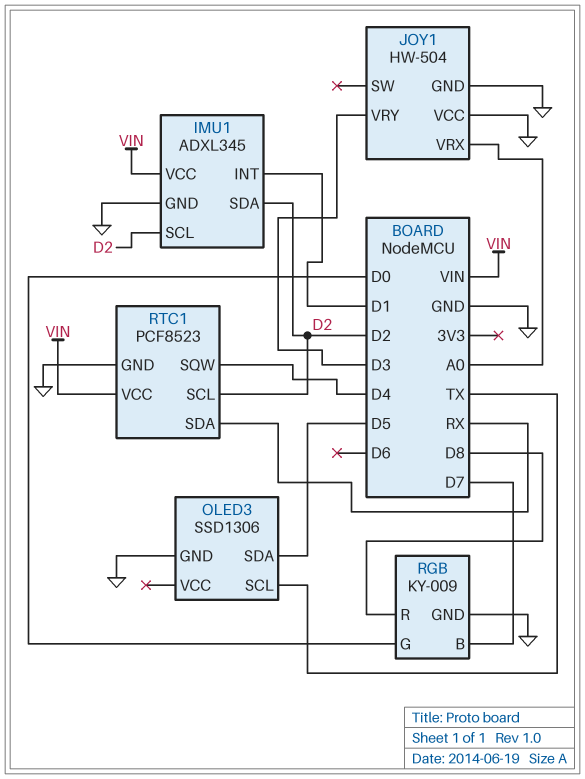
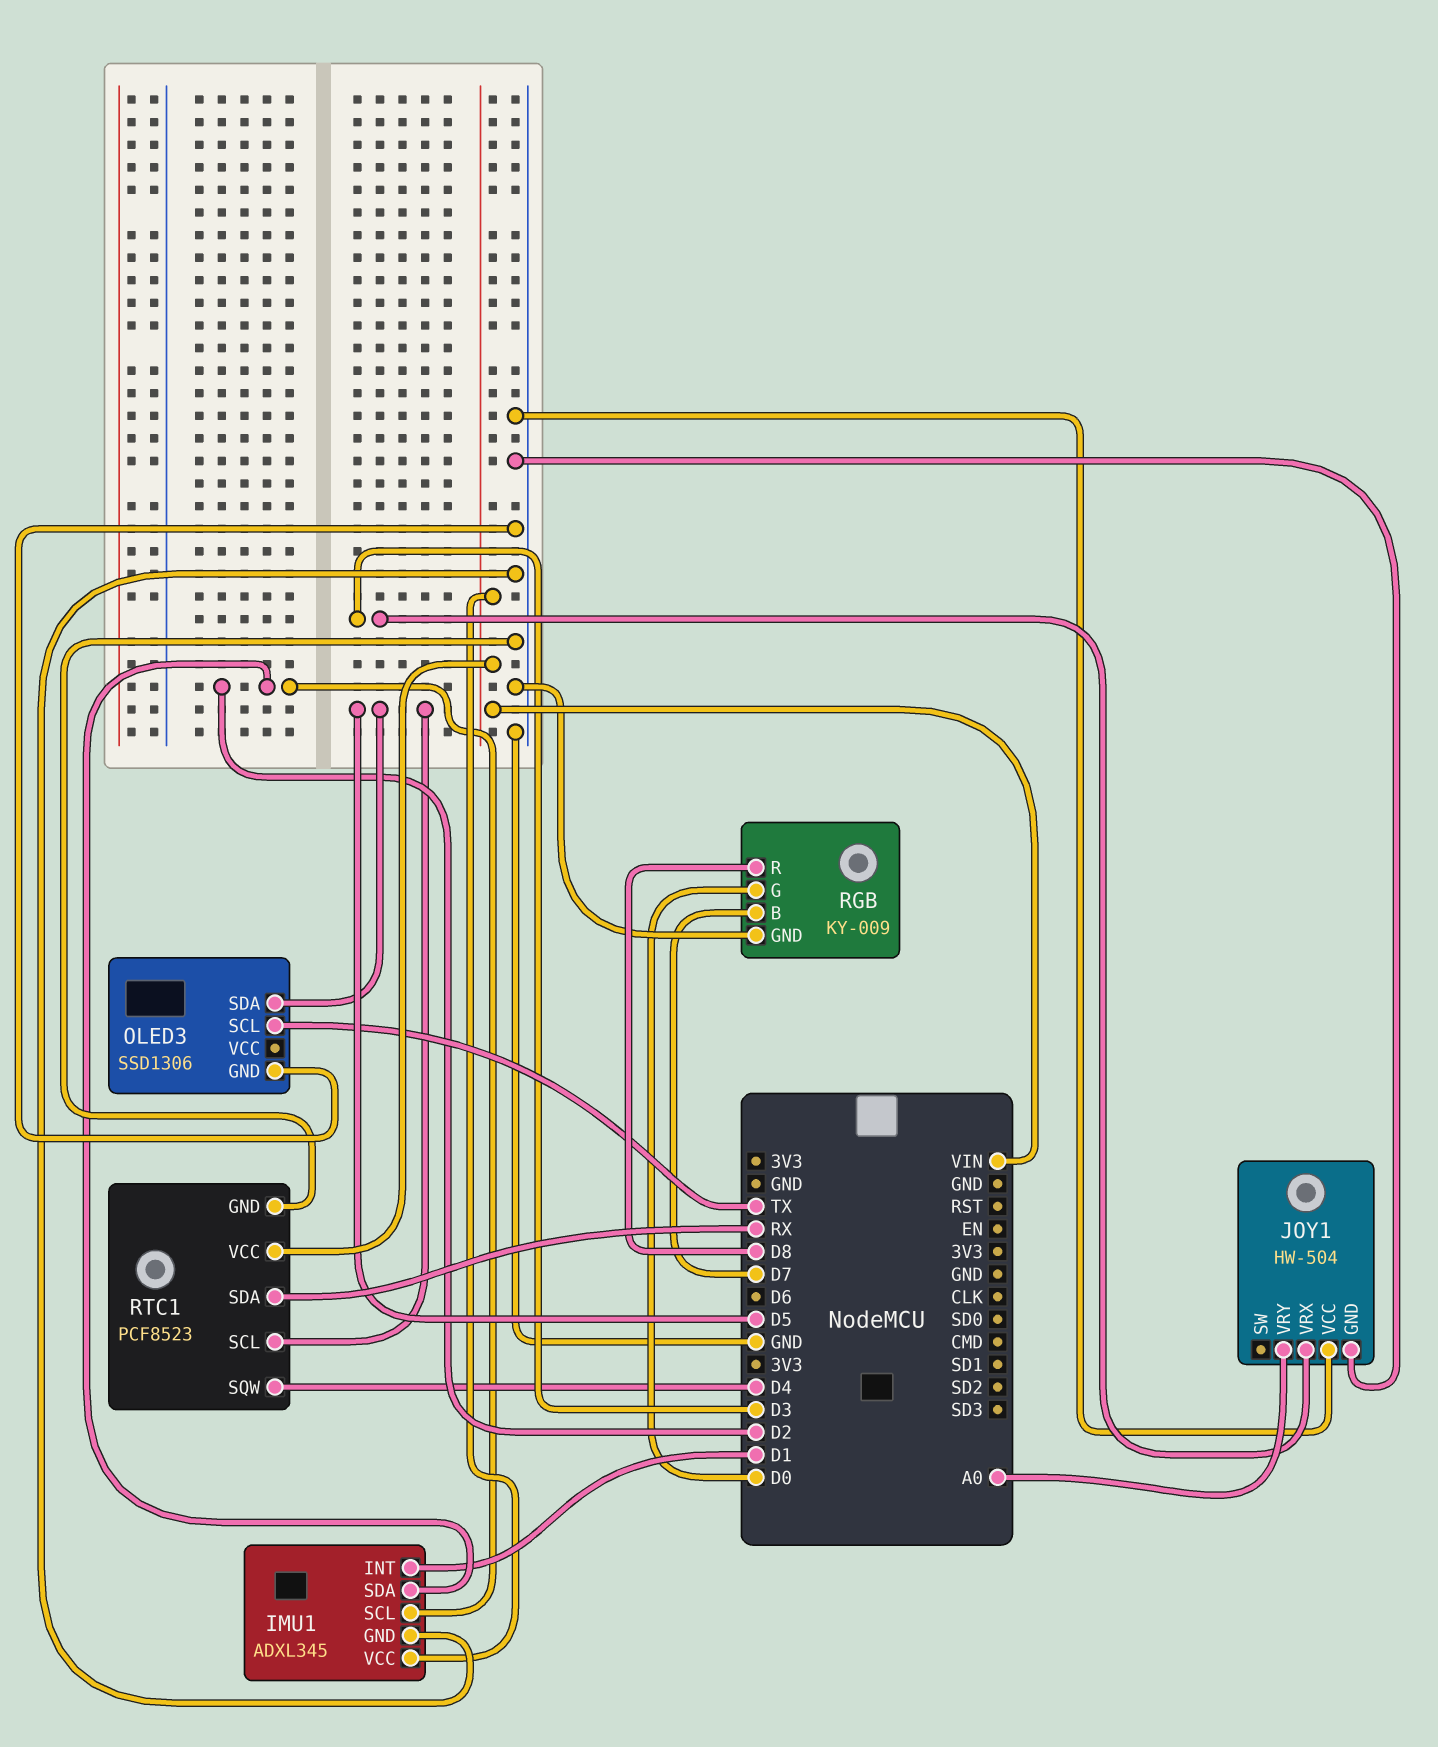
JOY1 pin VRX: A0 -> D3
JOY1 pin VRY: D3 -> A0
RTC1 pin SCL: D2 -> D5

